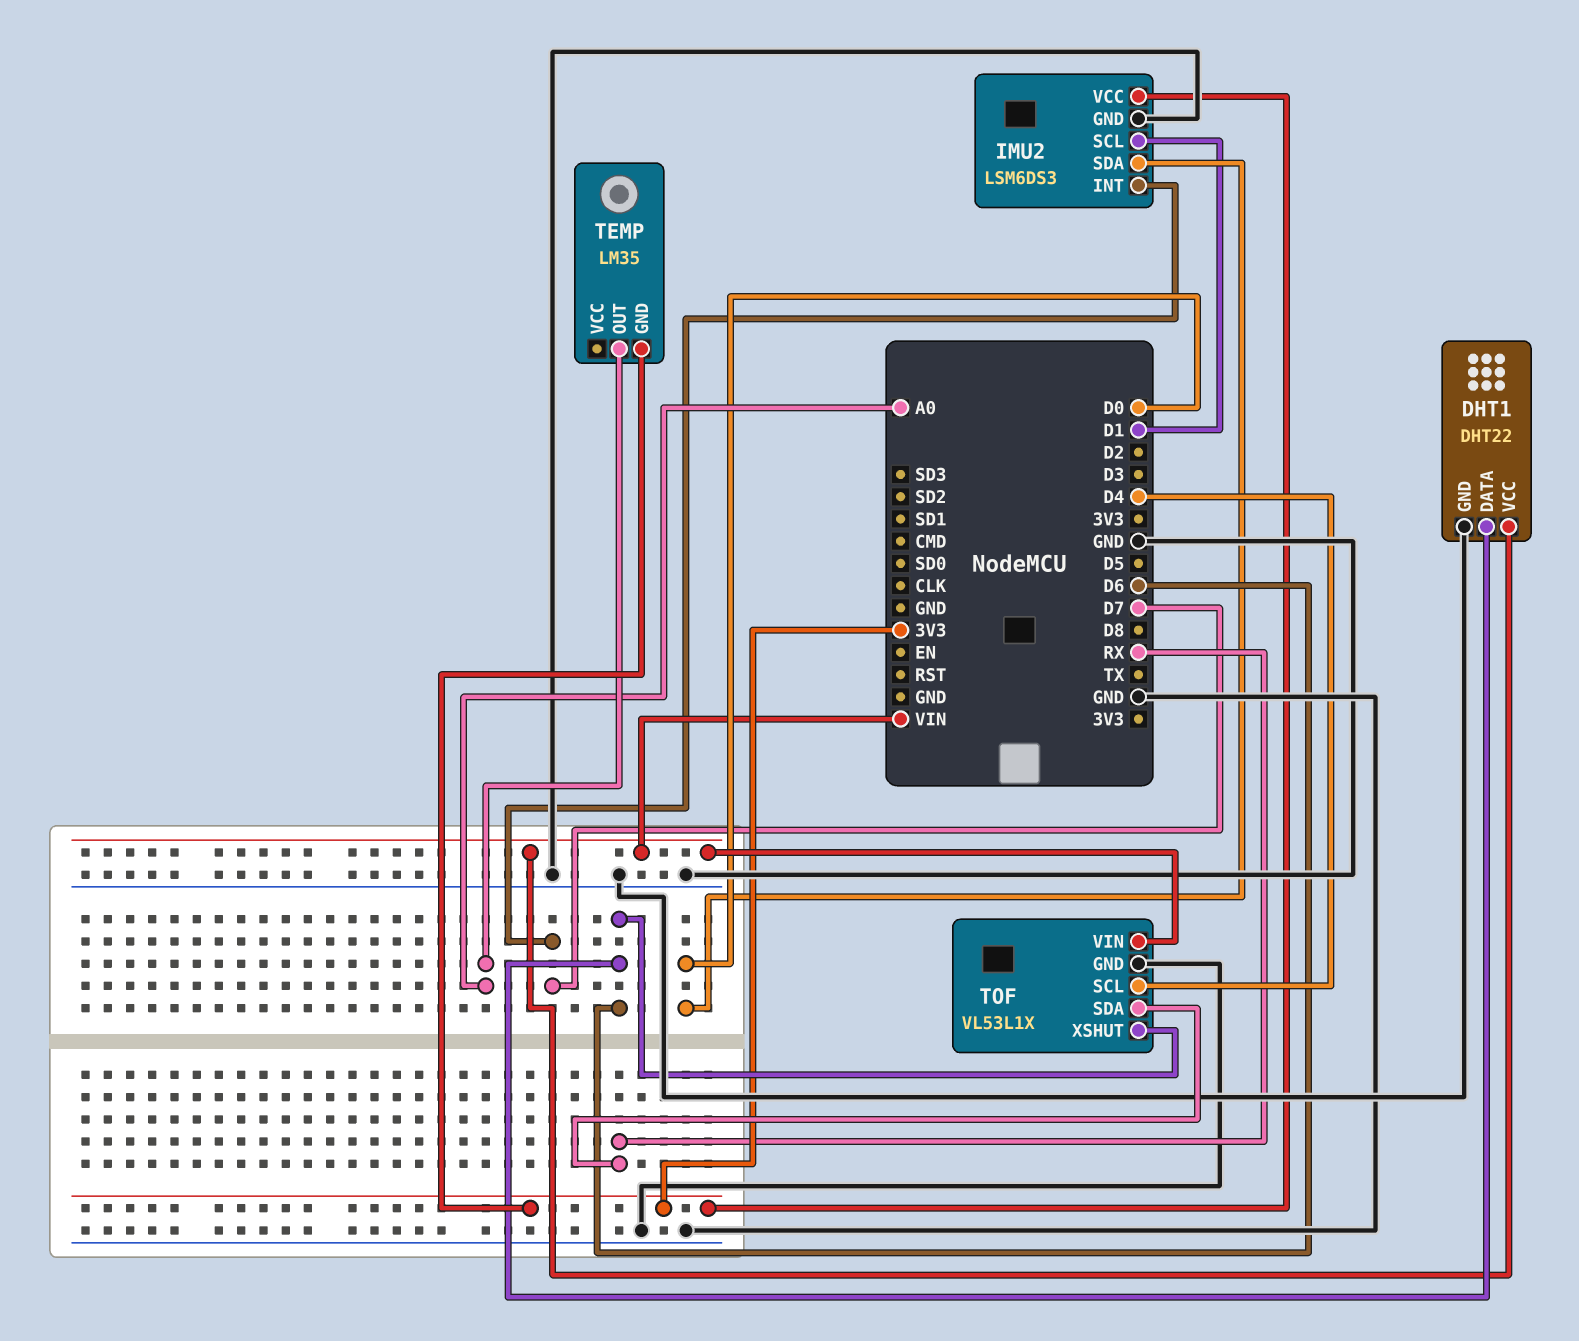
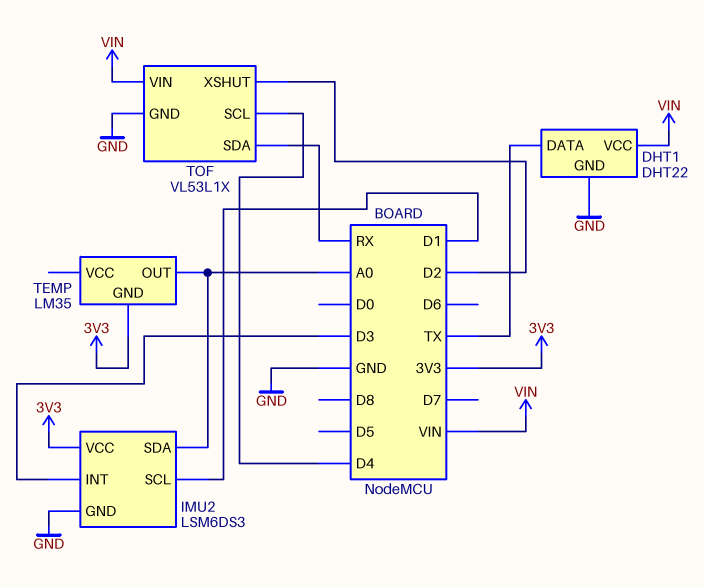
DHT1 pin DATA: D6 -> TX
IMU2 pin INT: D7 -> D3
IMU2 pin SDA: D0 -> A0
TOF pin XSHUT: D6 -> D2

